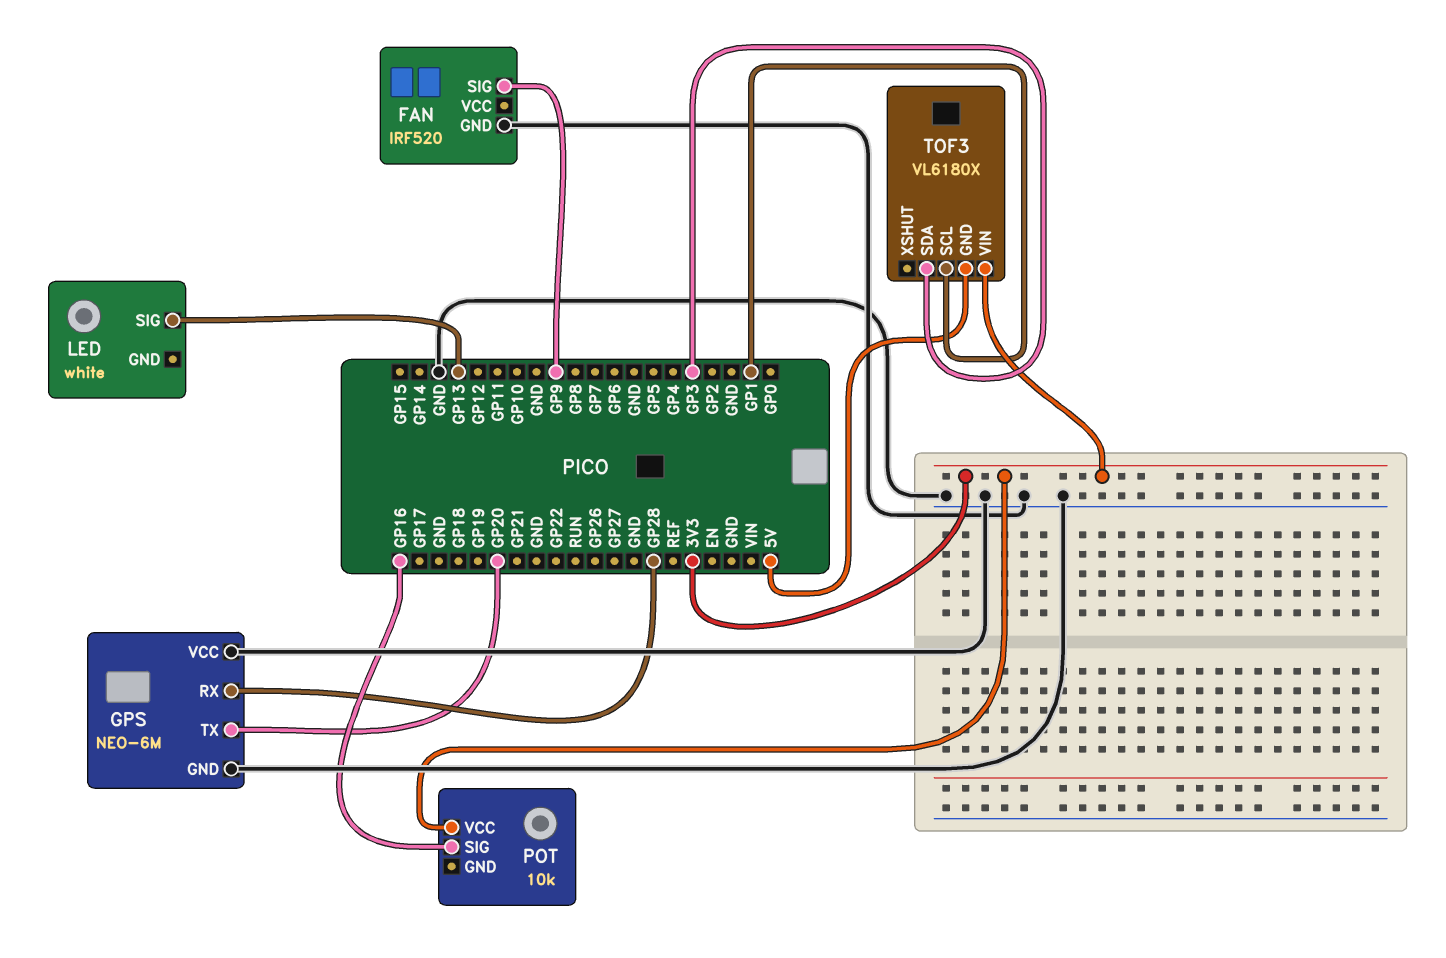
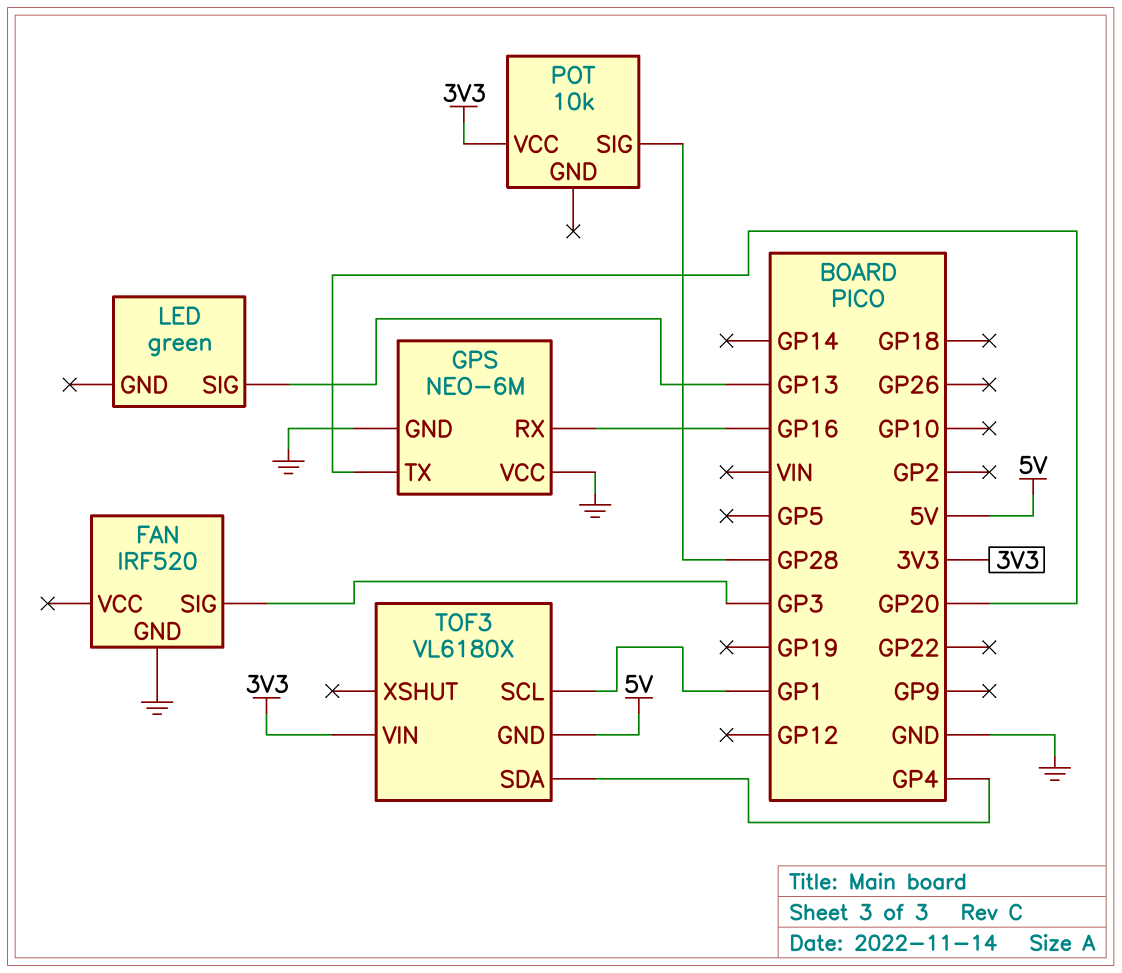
FAN pin SIG: GP9 -> GP3
GPS pin RX: GP28 -> GP16
LED: white -> green
POT pin SIG: GP16 -> GP28
TOF3 pin SDA: GP3 -> GP4

